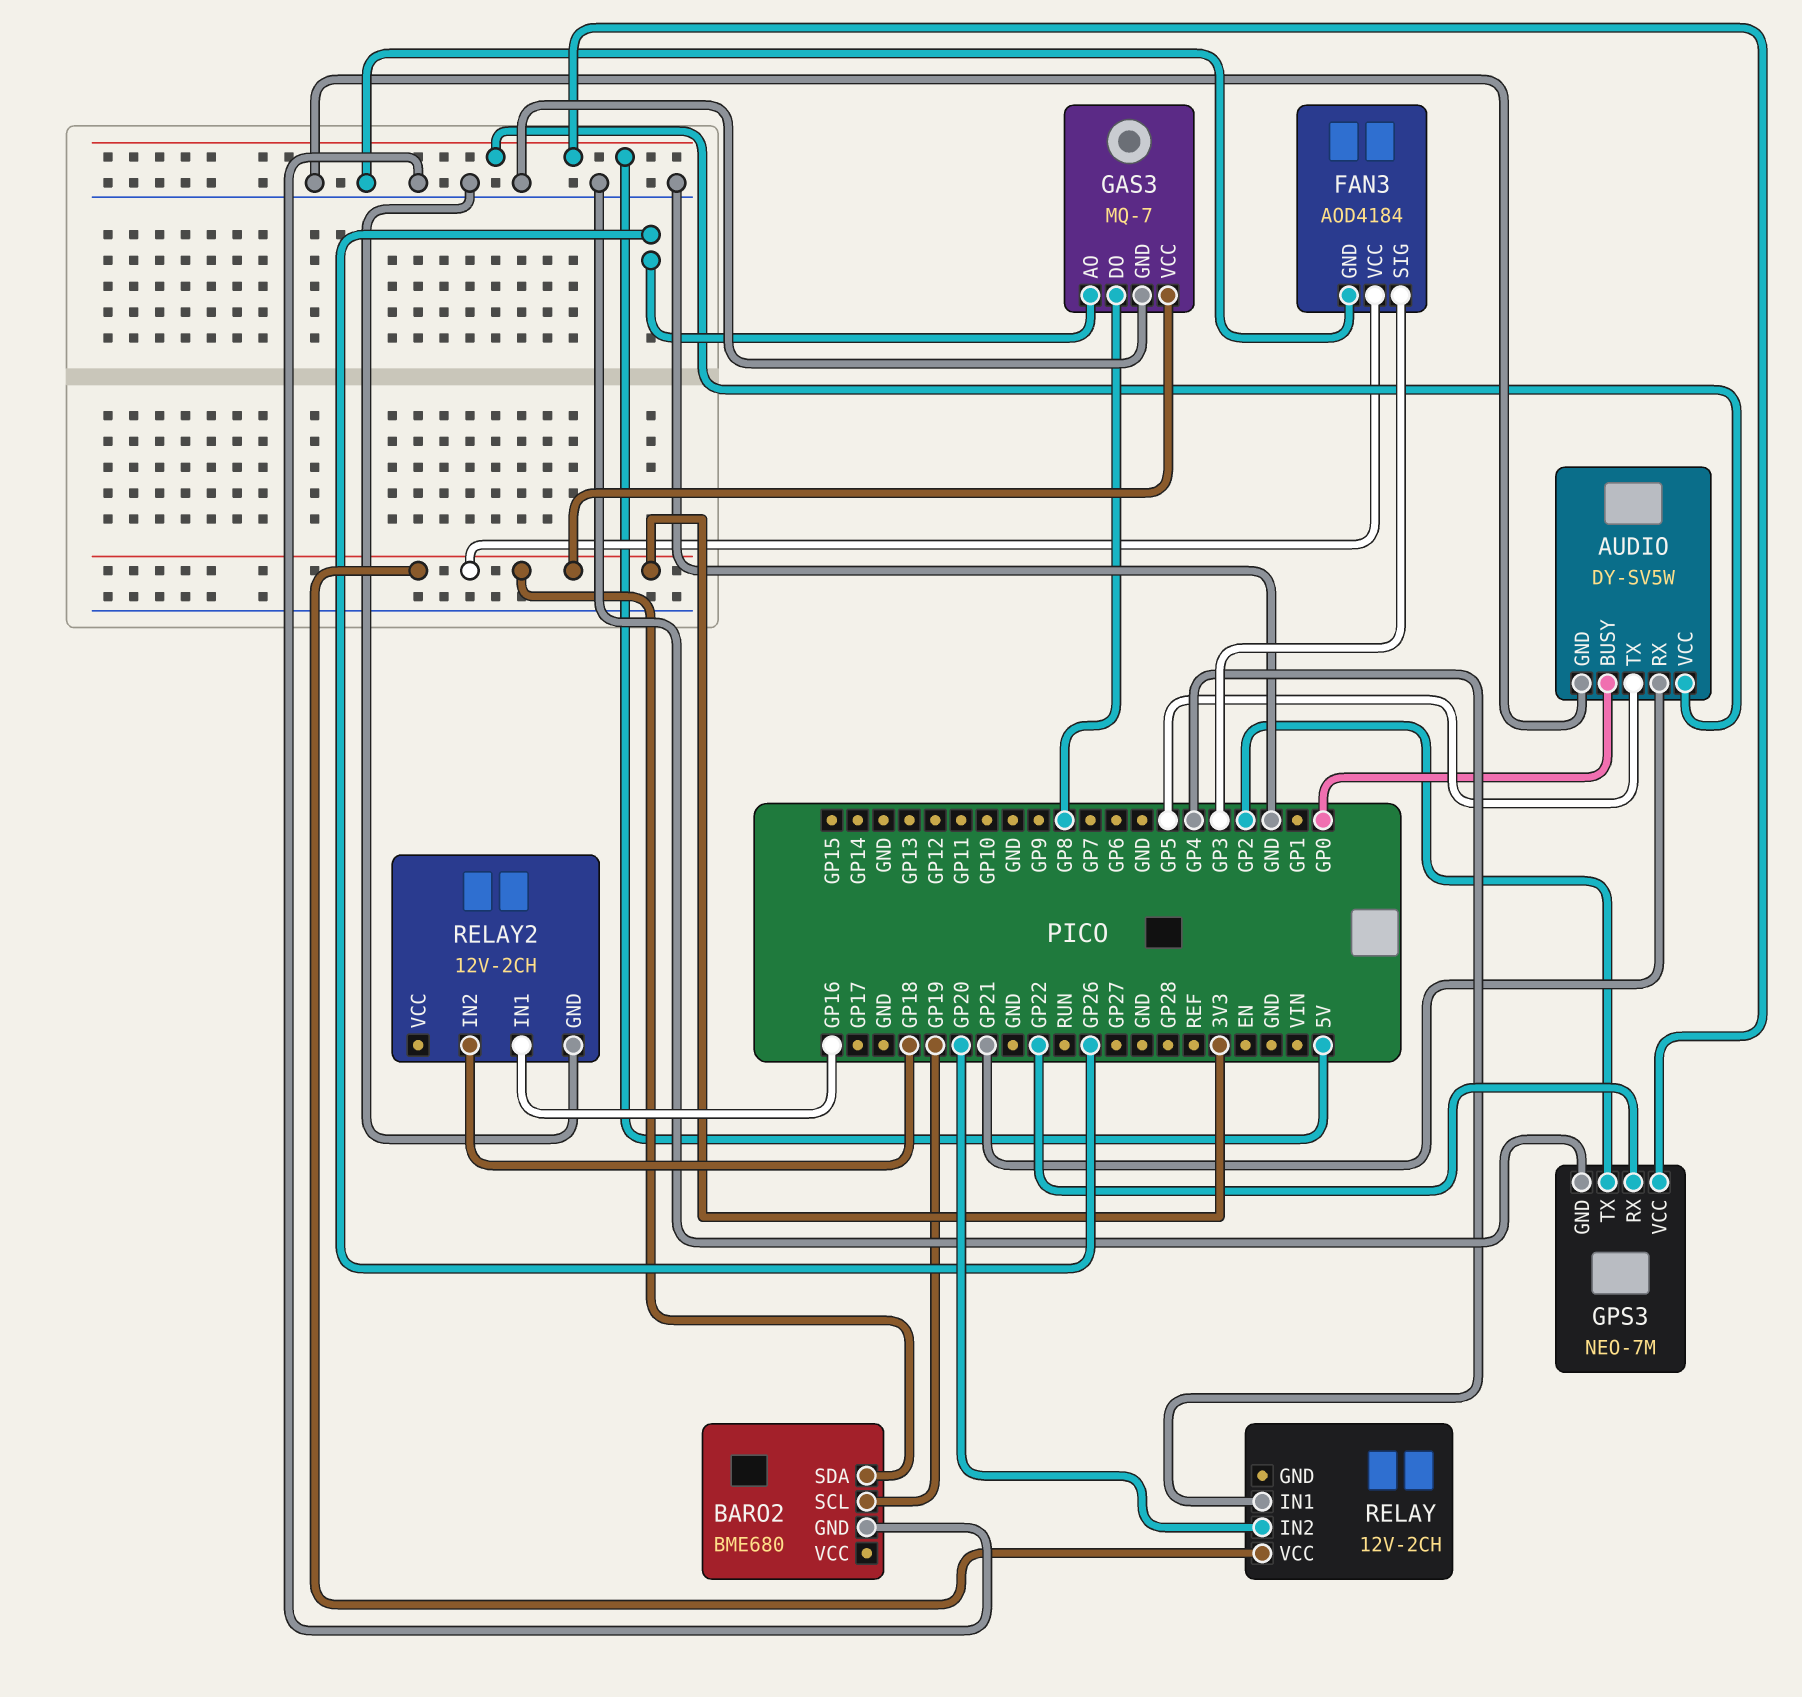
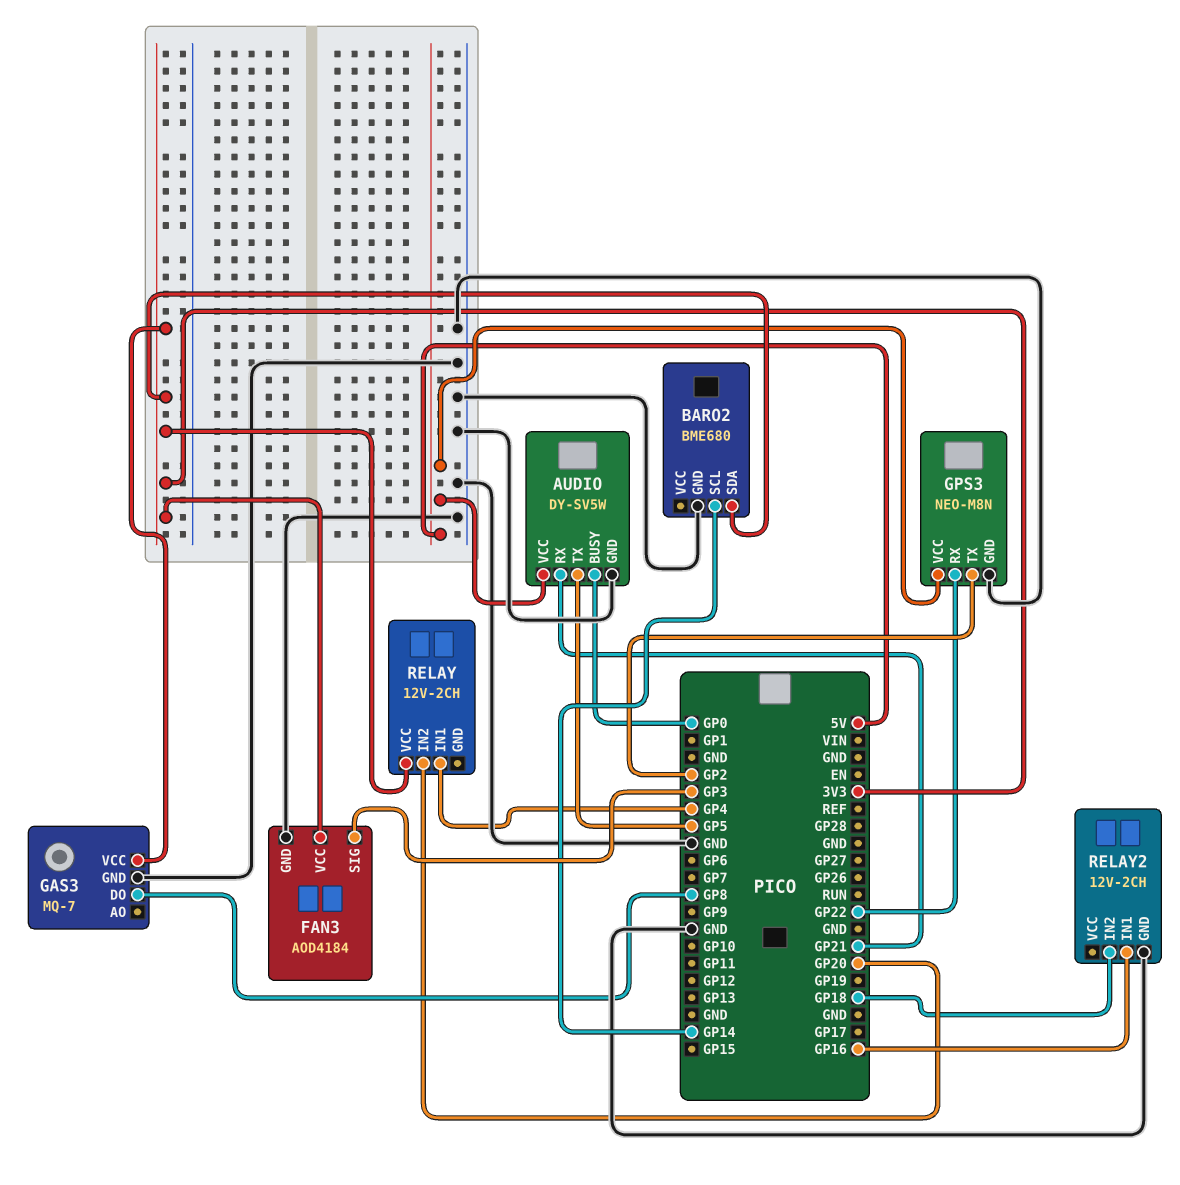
BARO2 pin SCL: GP19 -> GP14
GAS3 pin AO: GP26 -> none
GPS3: NEO-7M -> NEO-M8N

